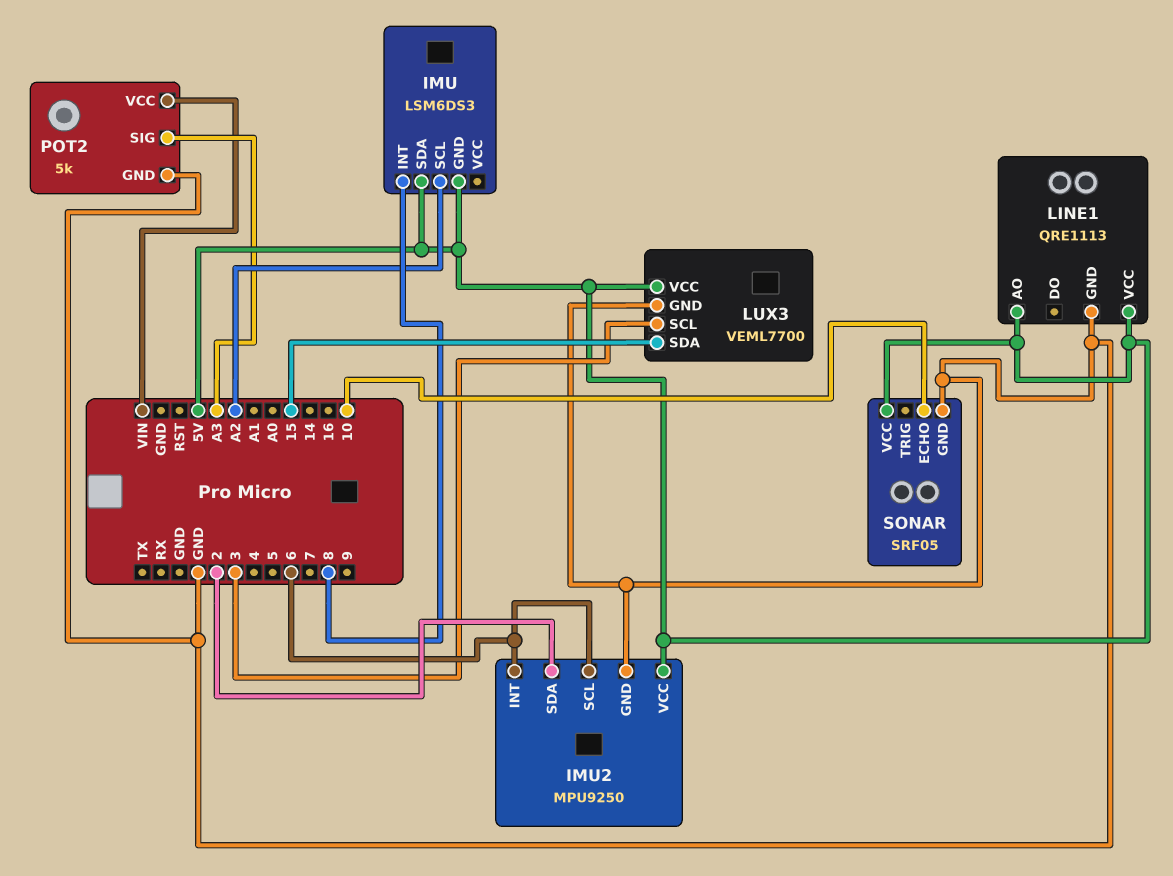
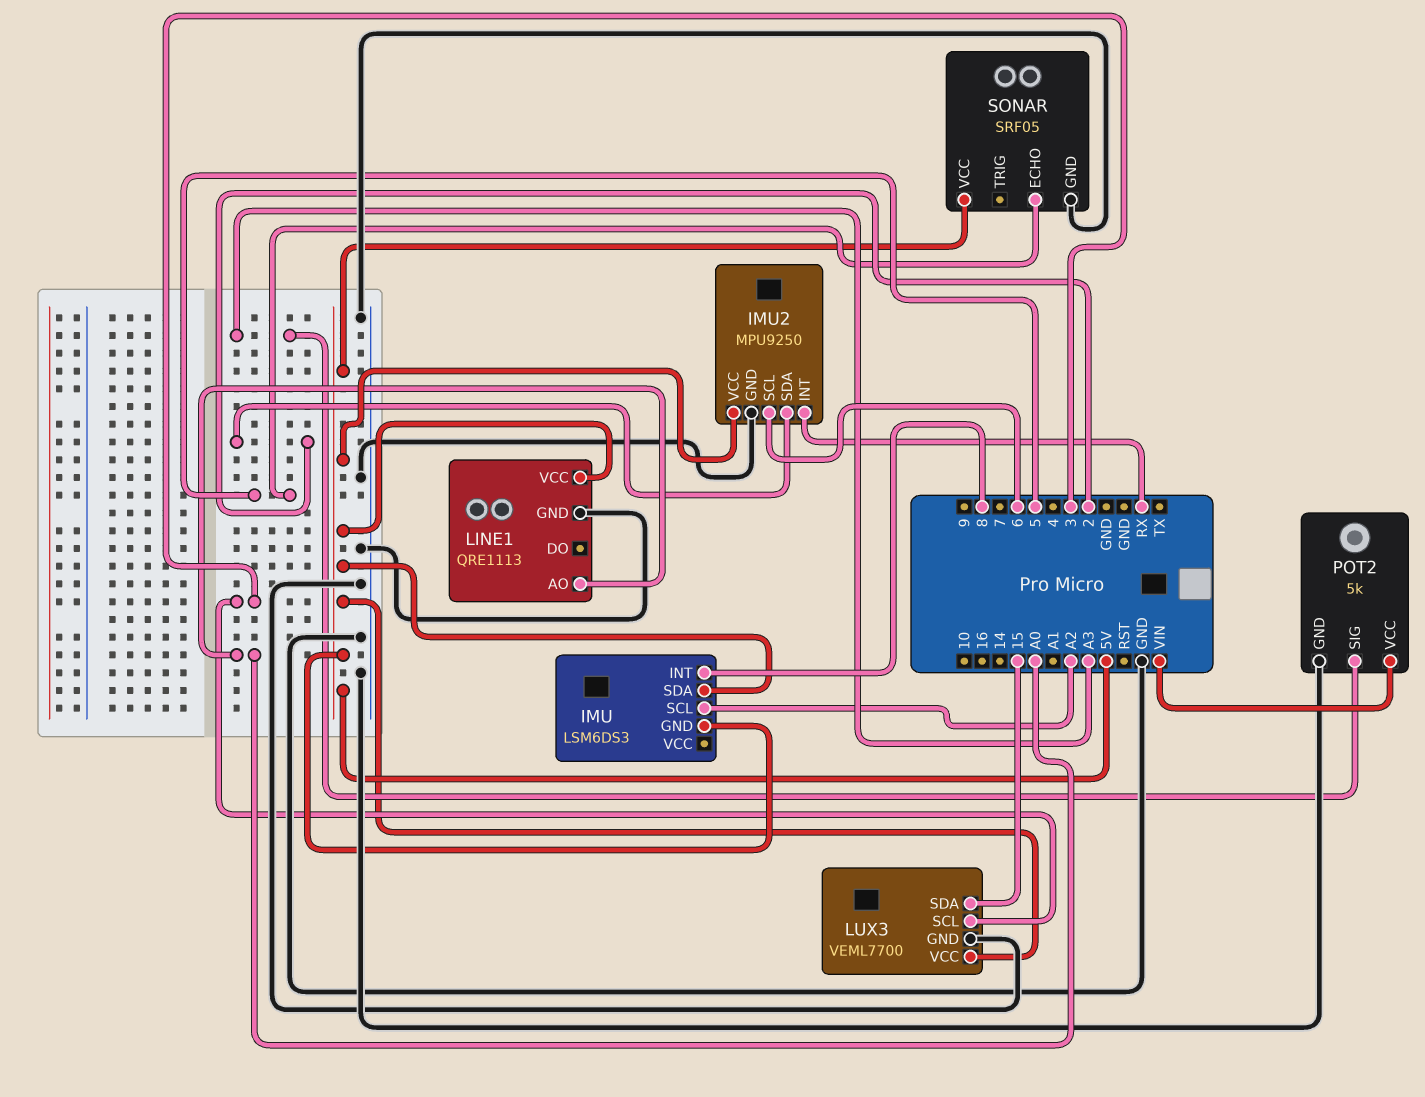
IMU2 pin INT: 6 -> RX
LINE1 pin AO: 5V -> A0
SONAR pin ECHO: 10 -> 5

